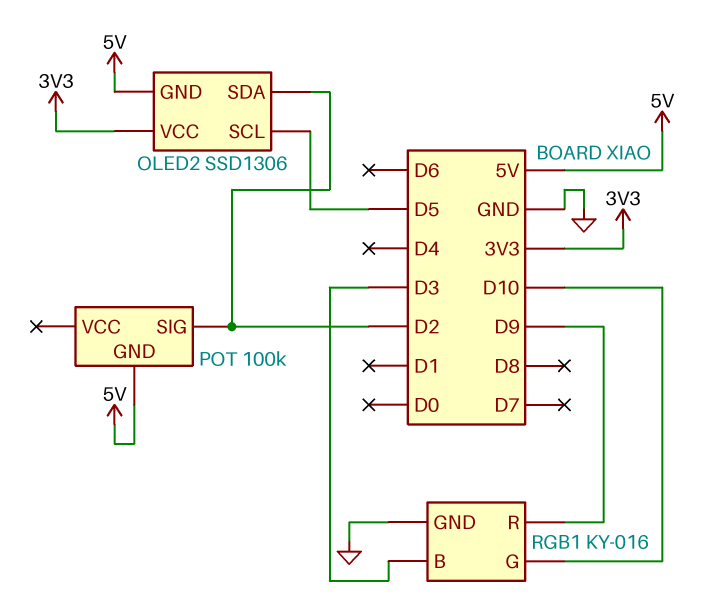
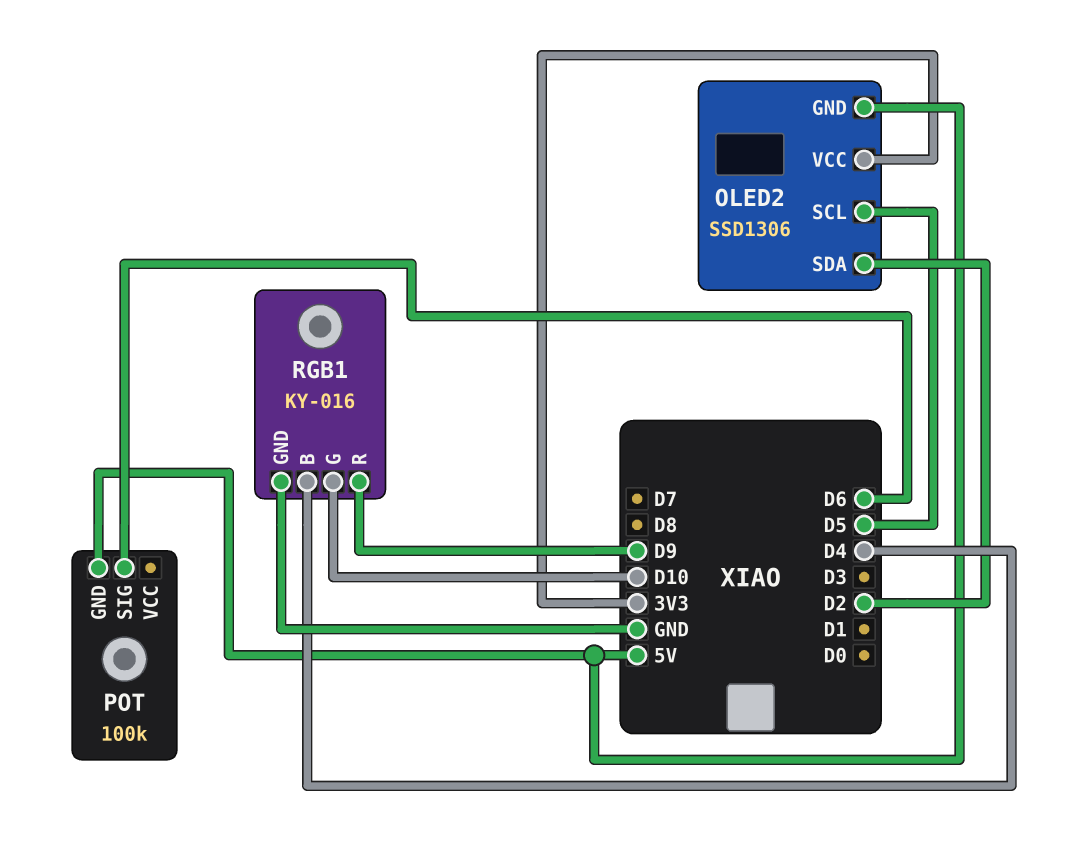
POT pin SIG: D2 -> D6
RGB1 pin B: D3 -> D4

